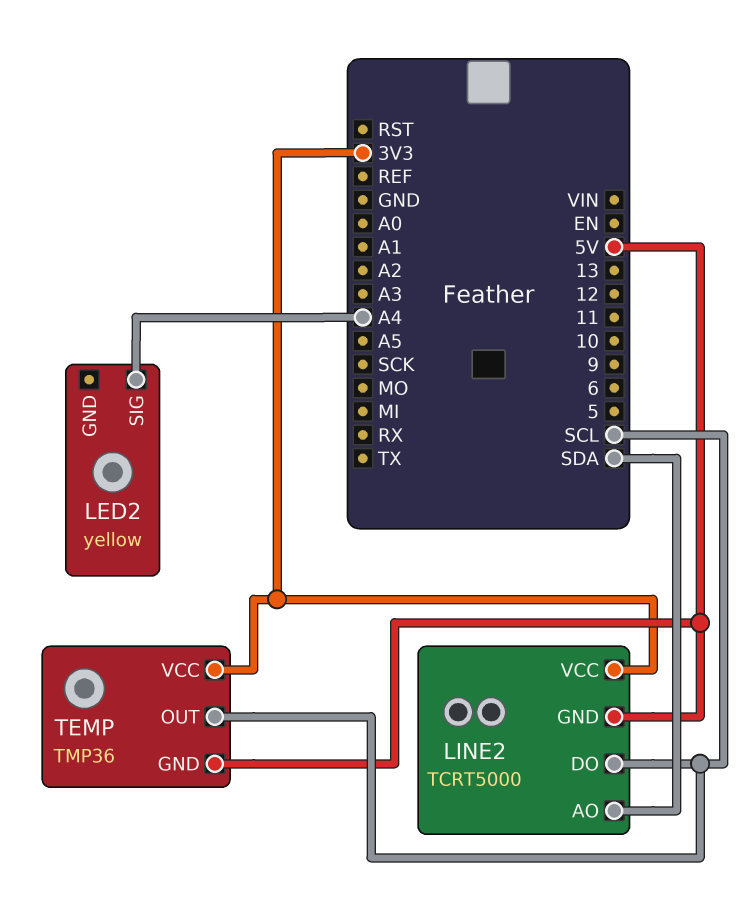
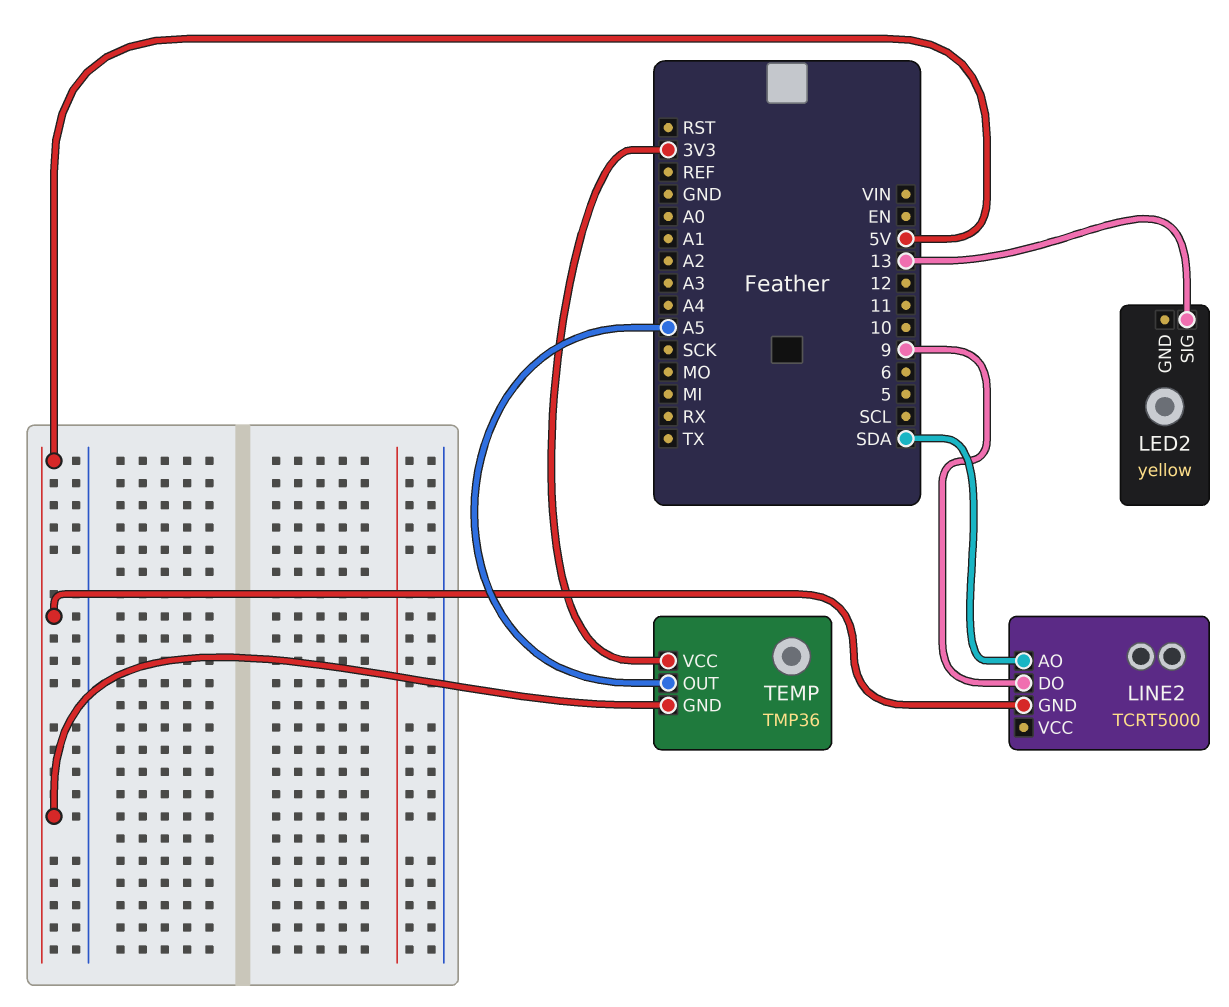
LED2 pin SIG: A4 -> 13
LINE2 pin DO: SCL -> 9
LINE2 pin VCC: 3V3 -> none
TEMP pin OUT: SCL -> A5

